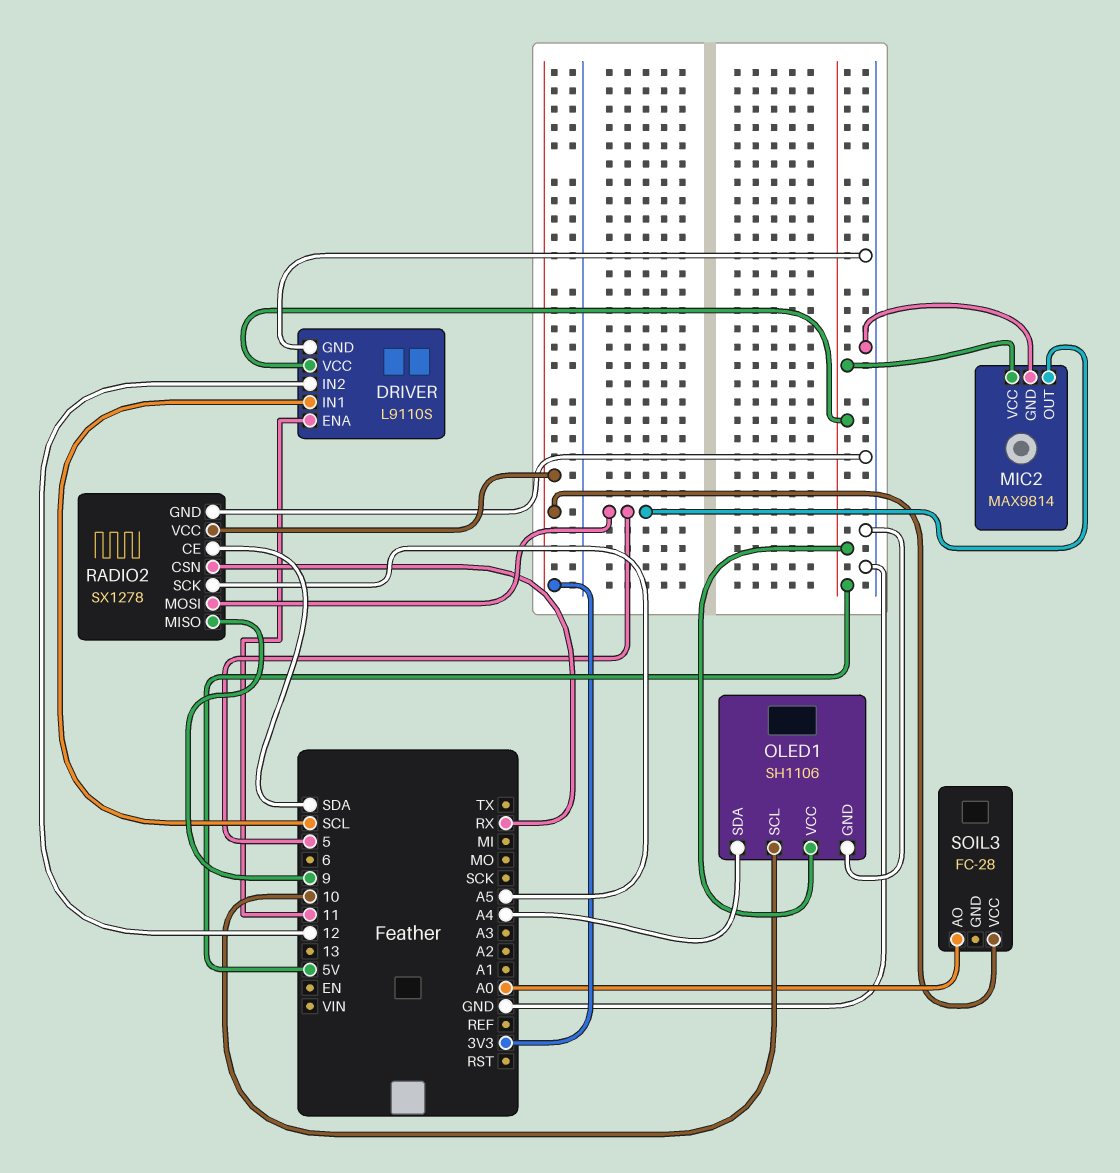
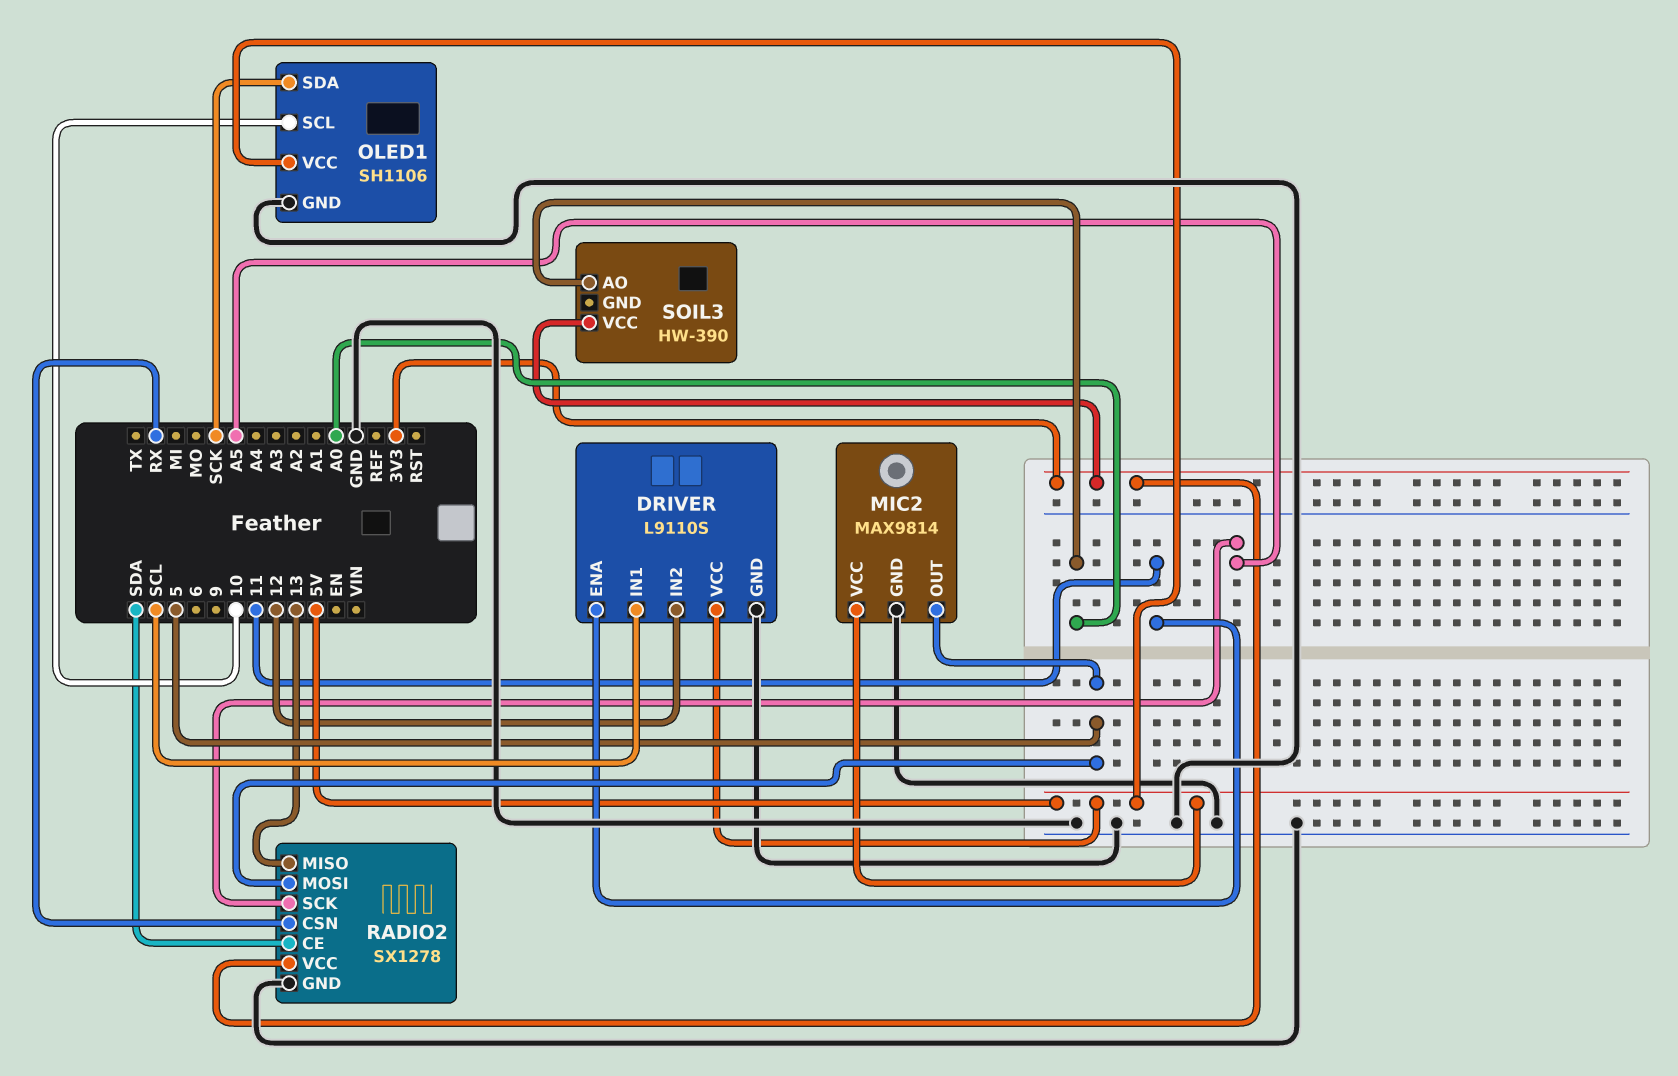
OLED1 pin SDA: A4 -> SCK
RADIO2 pin MISO: 9 -> 13
SOIL3: FC-28 -> HW-390

